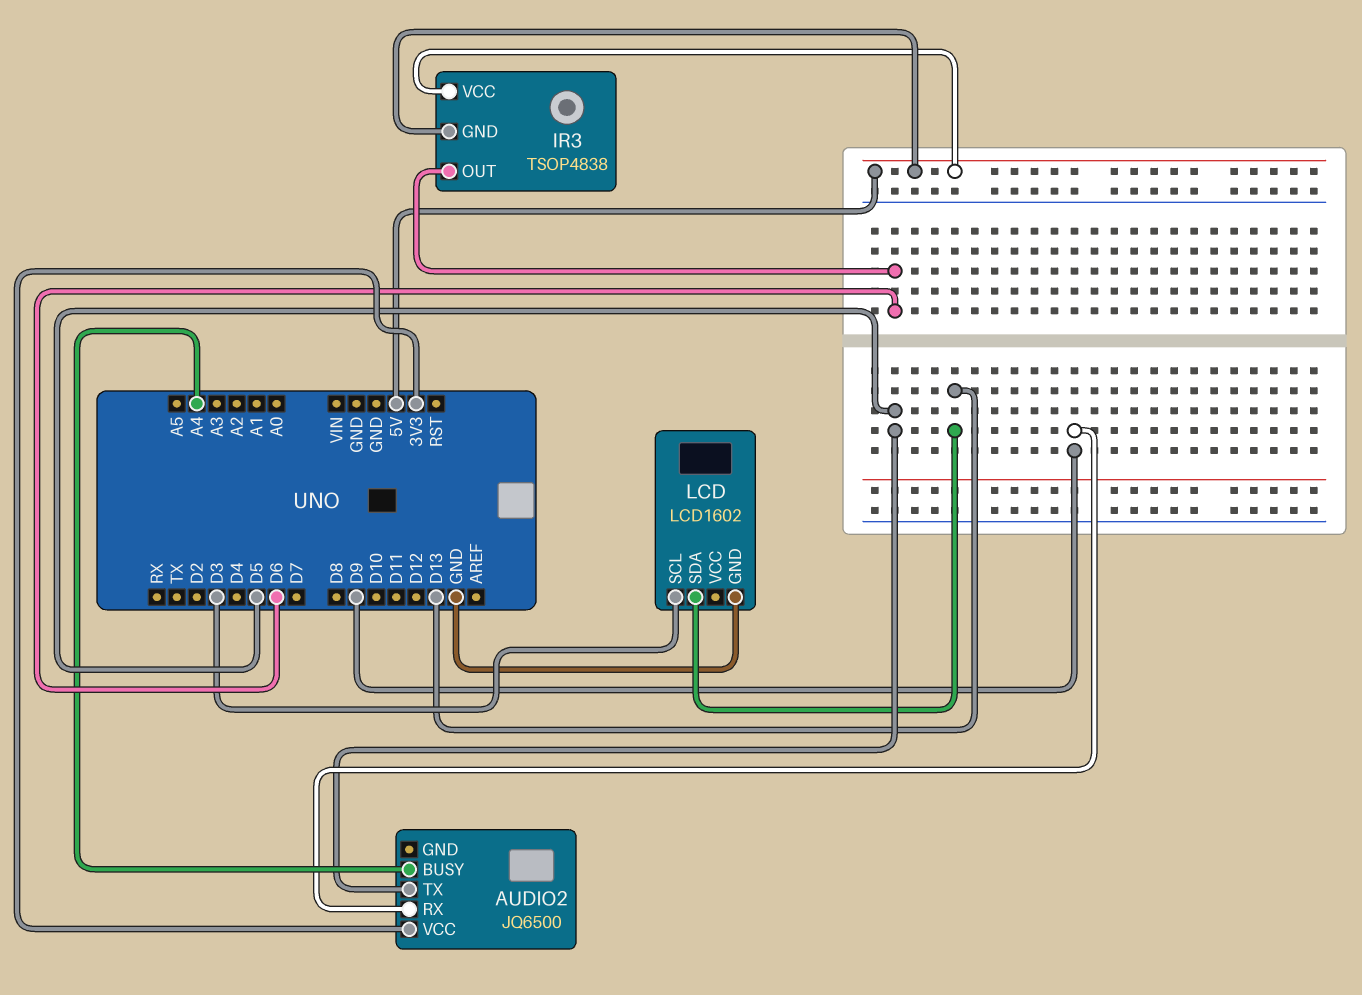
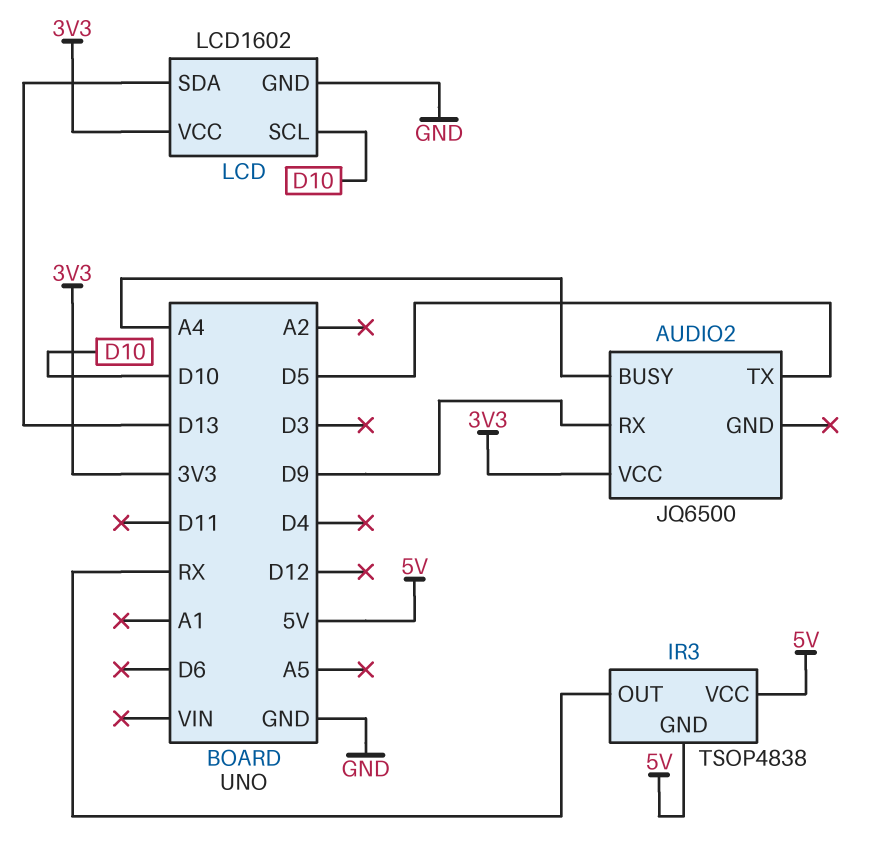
IR3 pin OUT: D6 -> RX
LCD pin SCL: D3 -> D10
LCD pin VCC: none -> 3V3

